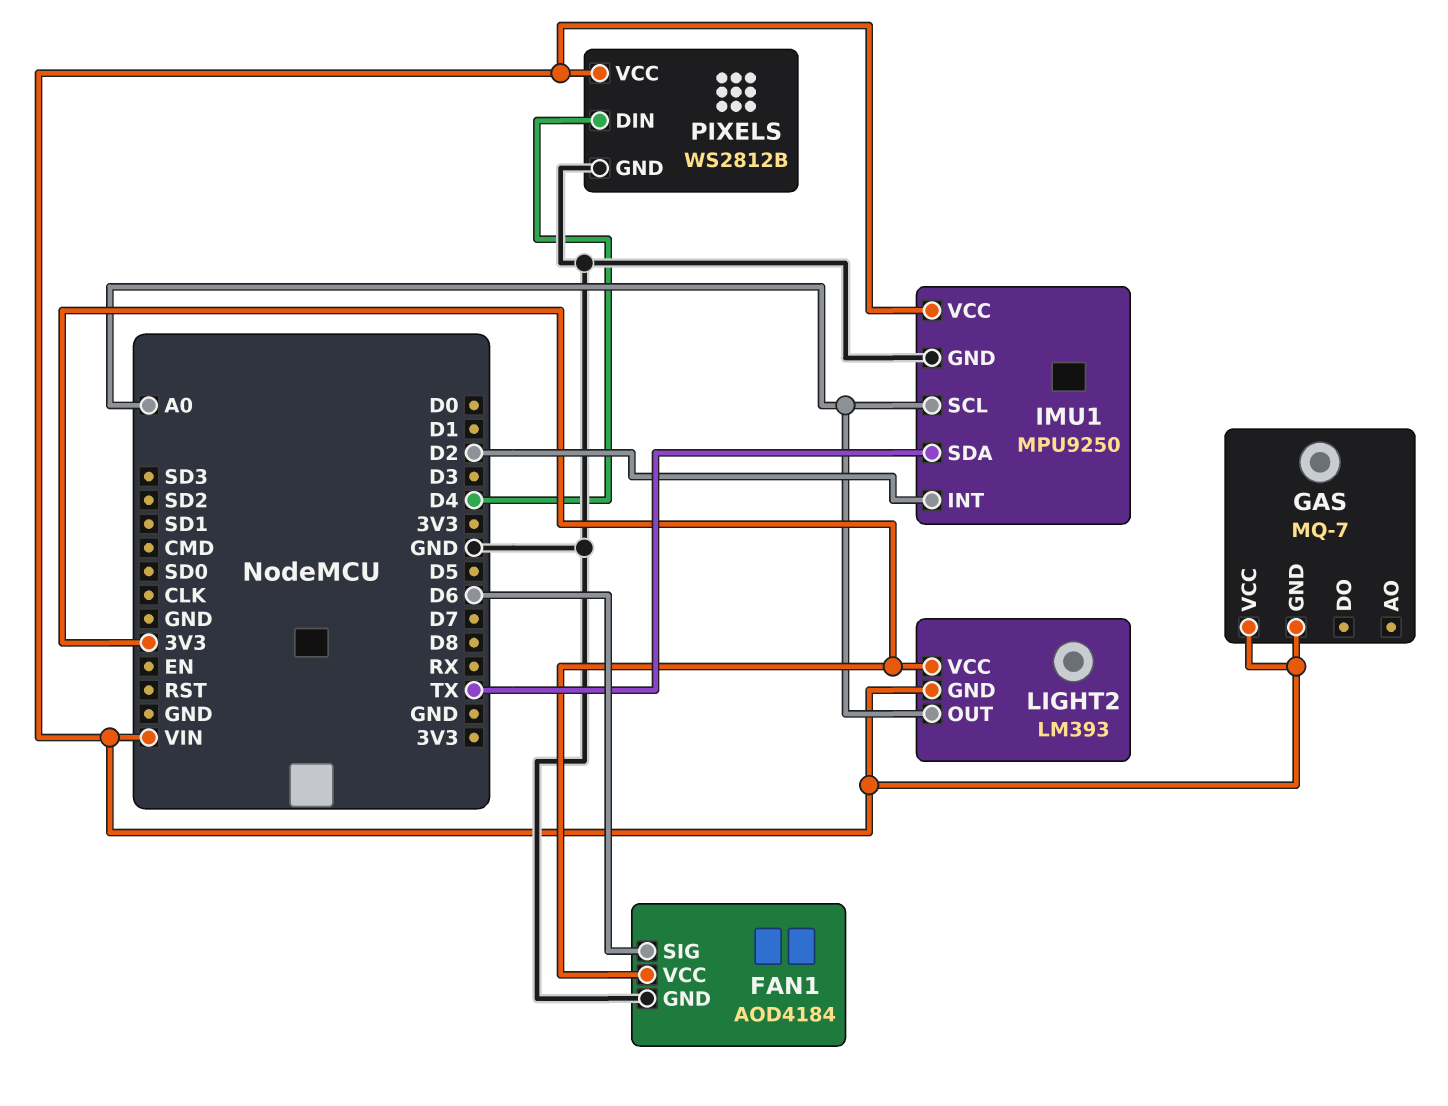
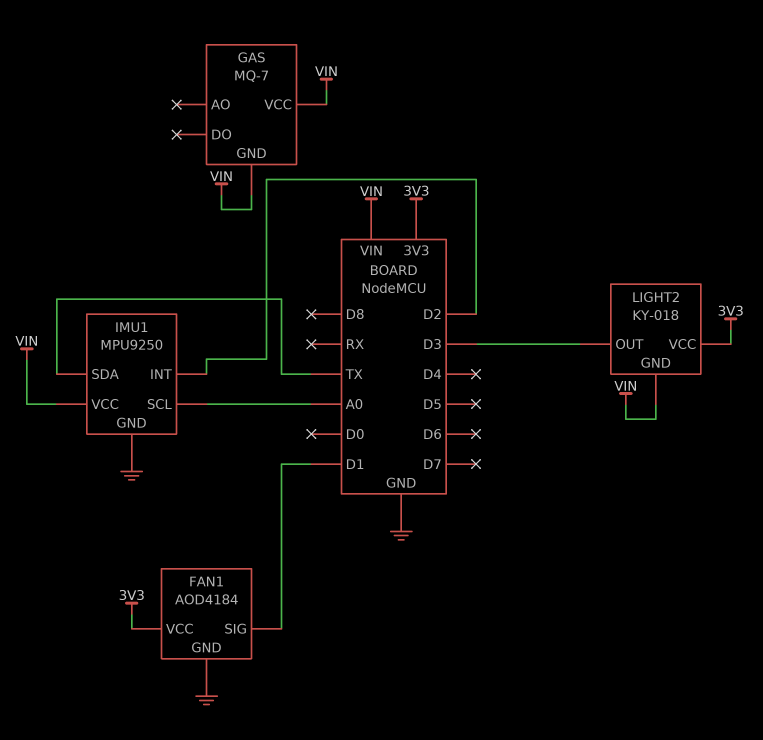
FAN1 pin SIG: D6 -> D1
LIGHT2: LM393 -> KY-018
LIGHT2 pin OUT: A0 -> D3
PIXELS: WS2812B -> none
PIXELS pin DIN: D4 -> none
PIXELS pin GND: GND -> none
PIXELS pin VCC: VIN -> none

